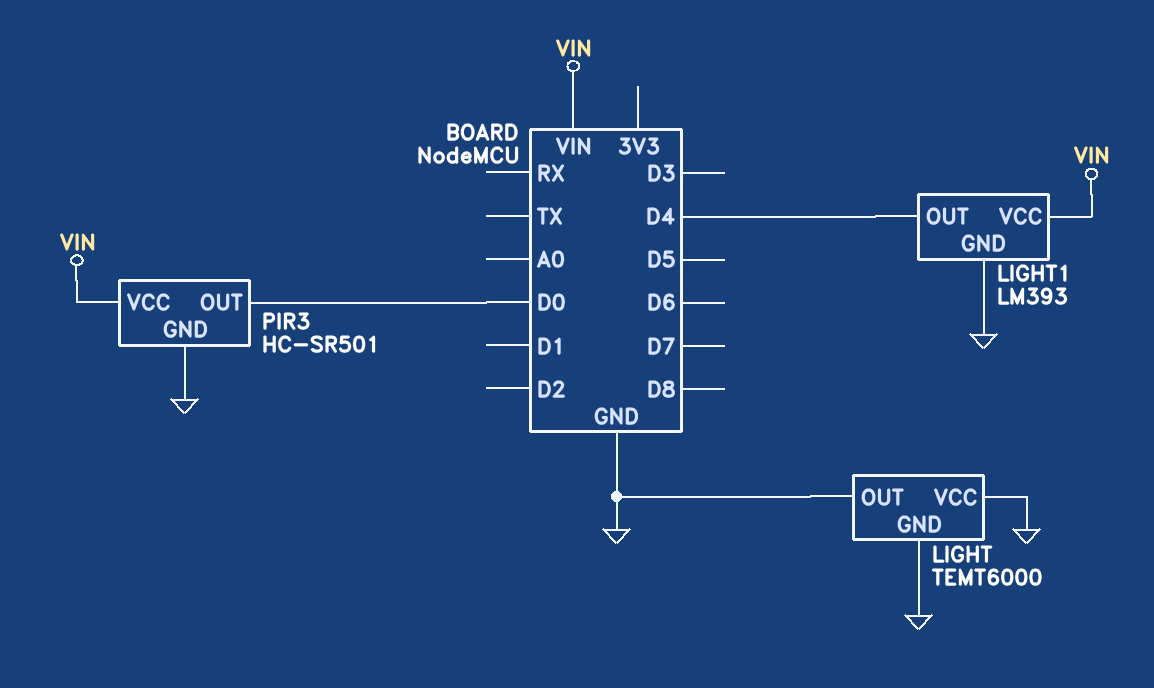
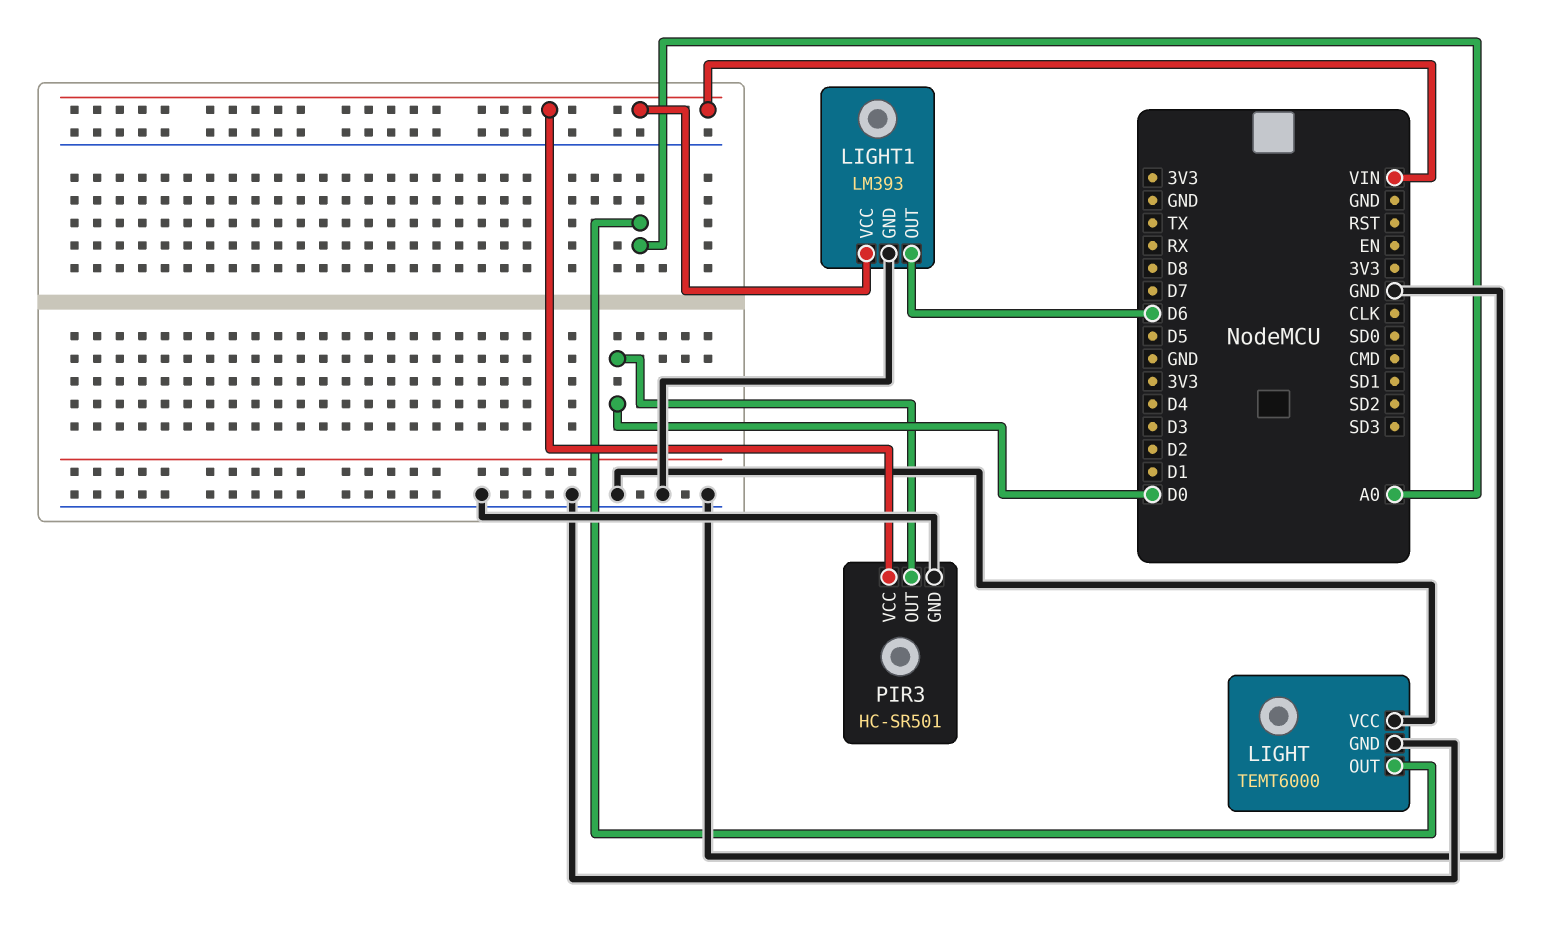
LIGHT pin OUT: GND -> A0
LIGHT1 pin OUT: D4 -> D6

